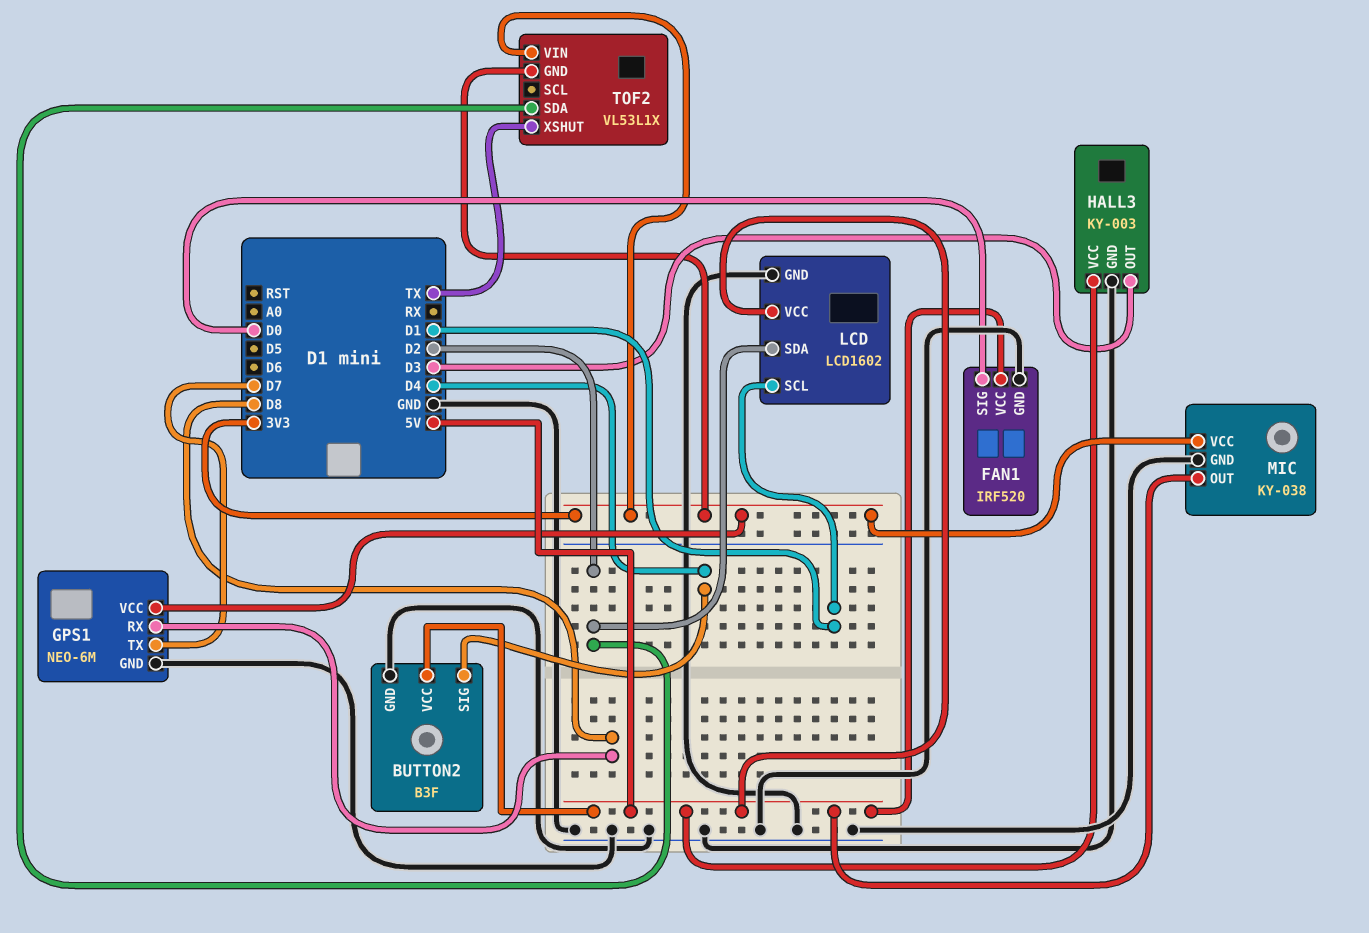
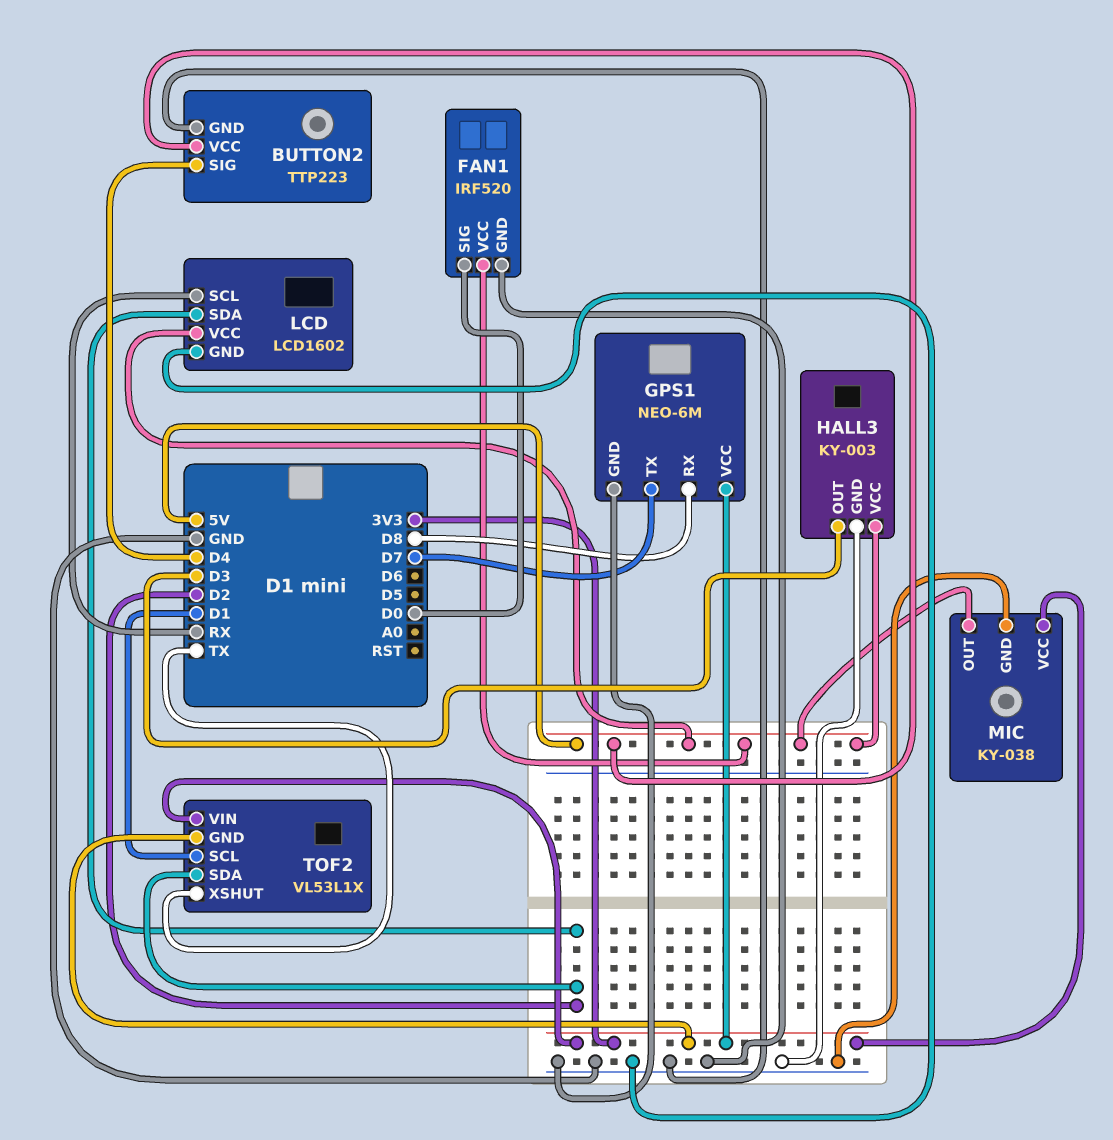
BUTTON2: B3F -> TTP223
LCD pin SCL: D1 -> RX
TOF2 pin SCL: none -> D1

